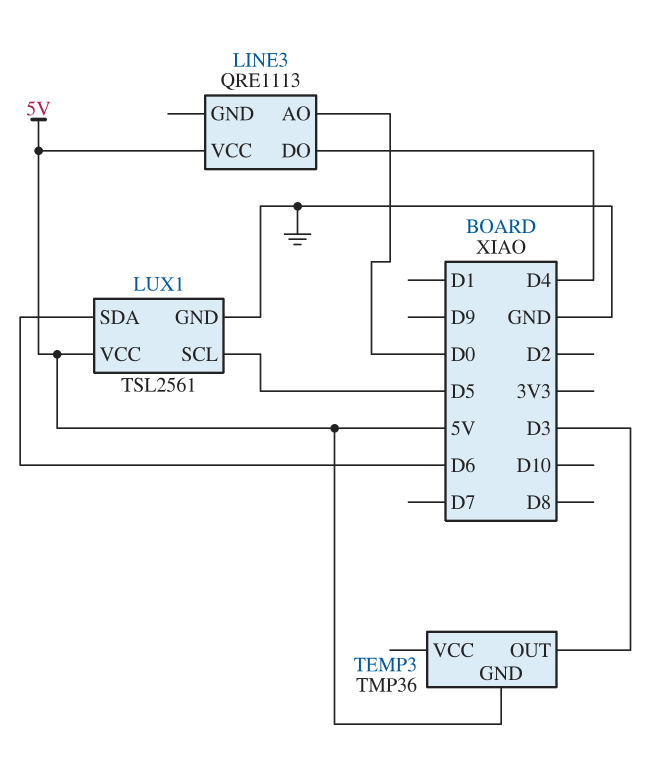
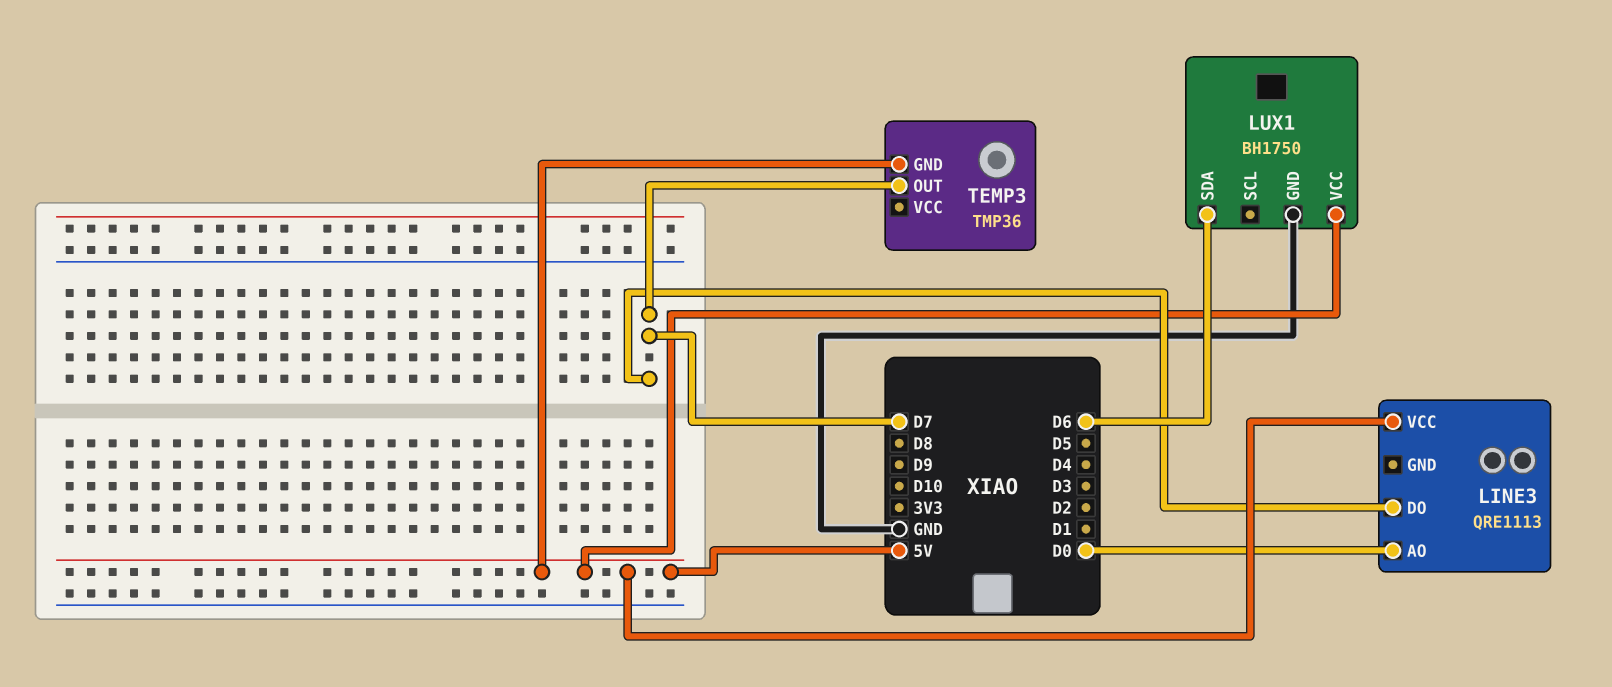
LINE3 pin DO: D4 -> D7
LUX1: TSL2561 -> BH1750
LUX1 pin SCL: D5 -> none
TEMP3 pin OUT: D3 -> D7

